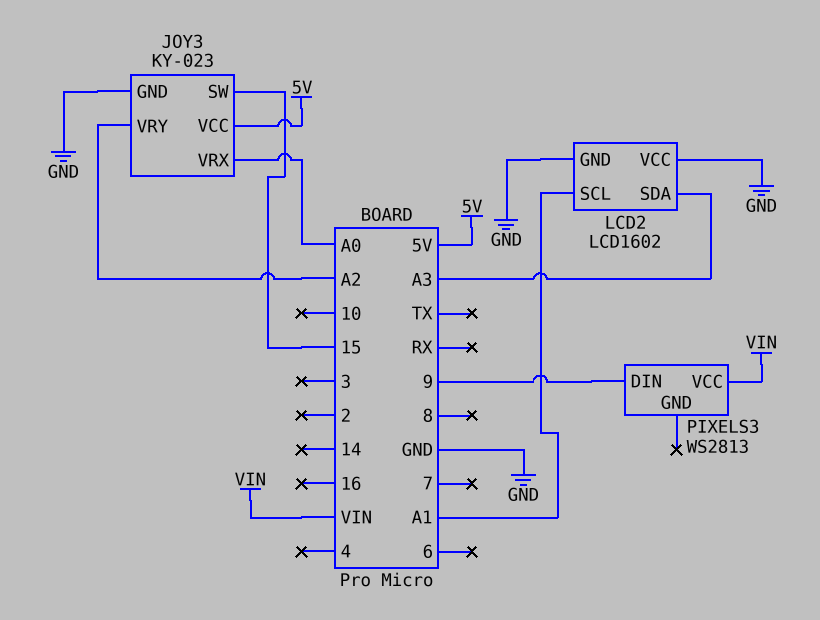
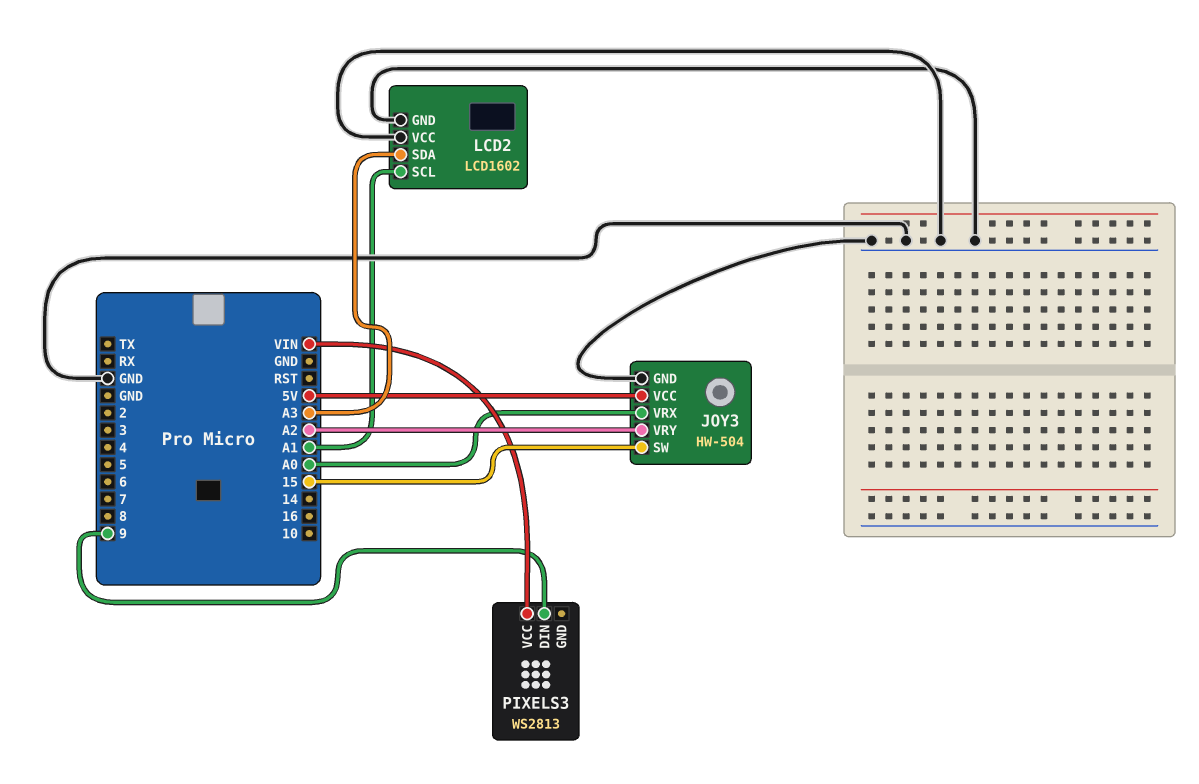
JOY3: KY-023 -> HW-504

